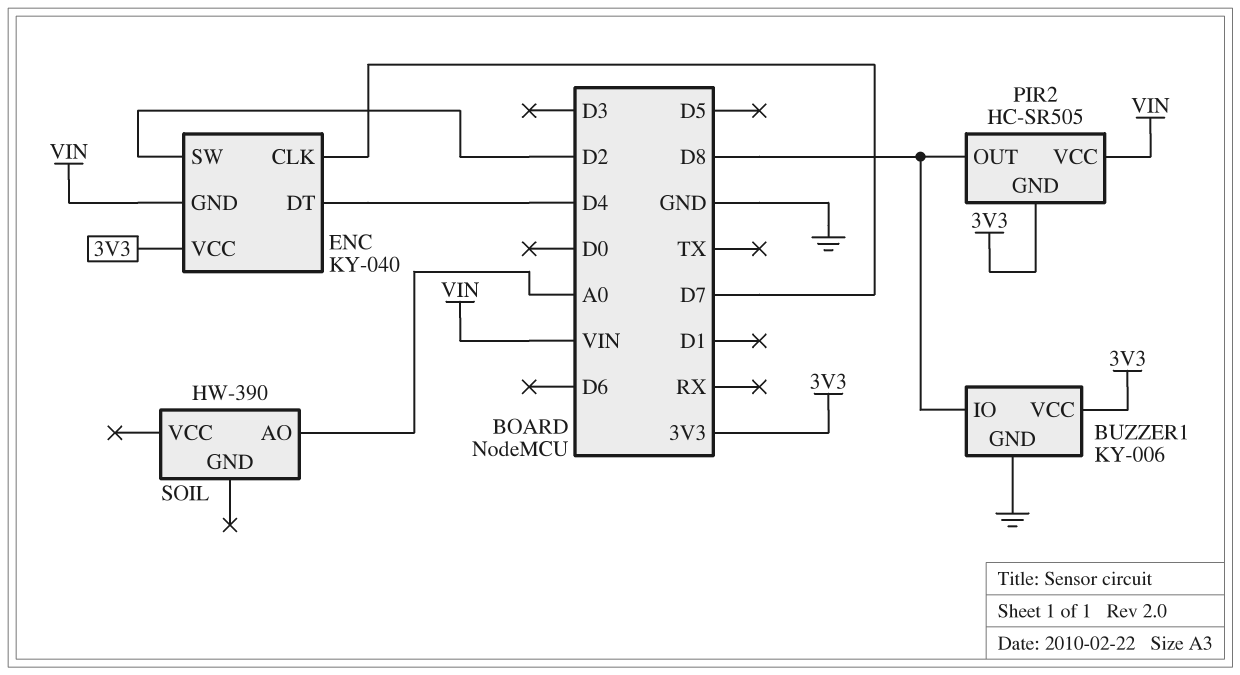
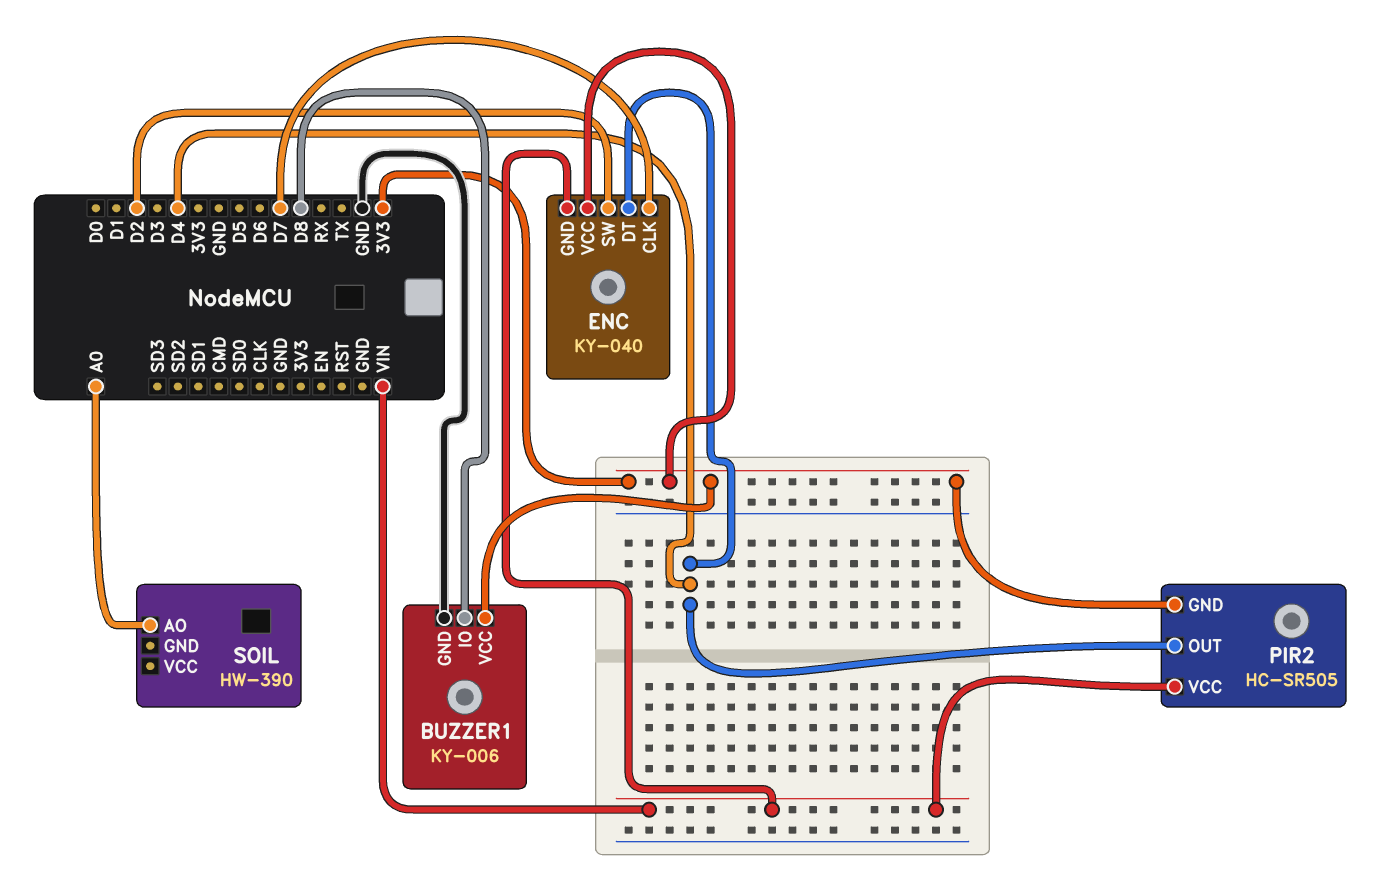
PIR2 pin OUT: D8 -> D4

